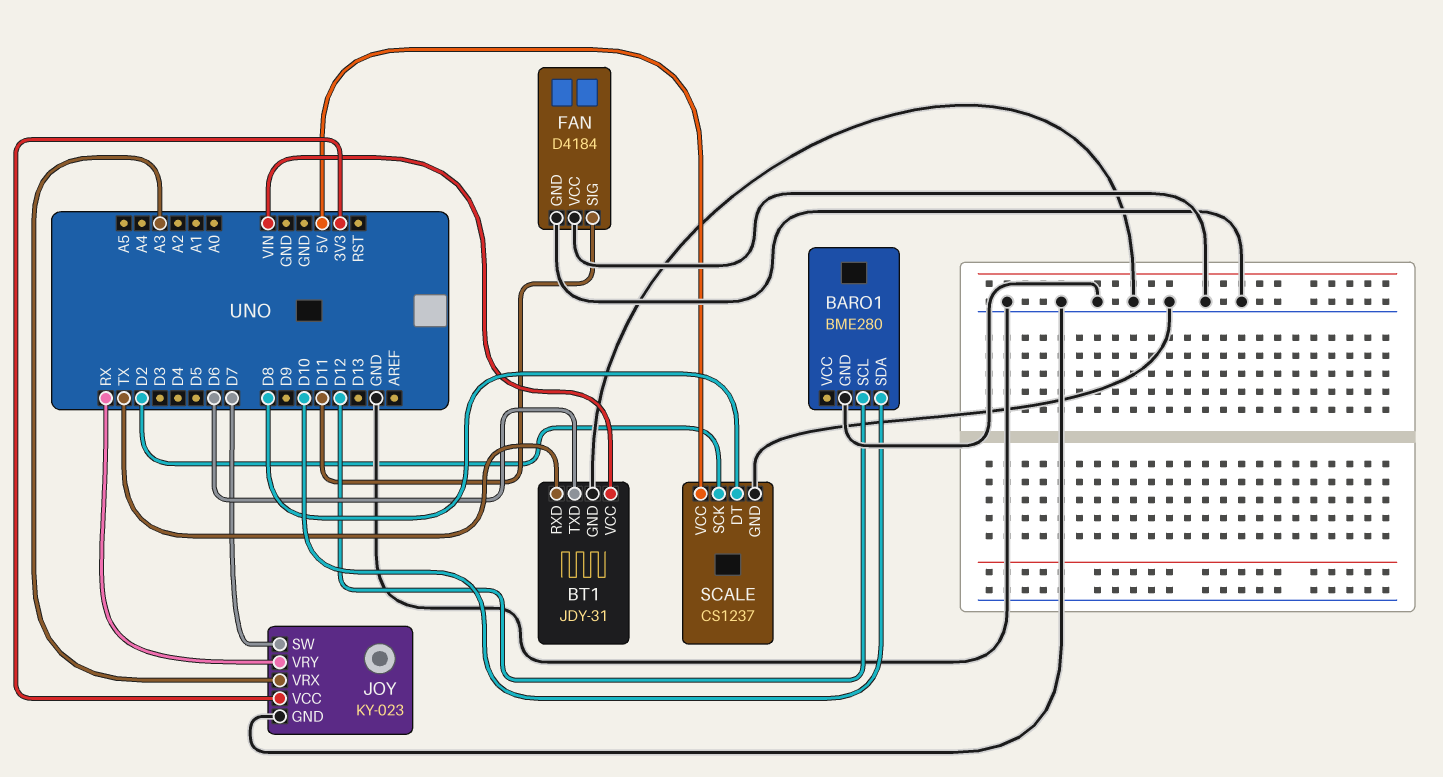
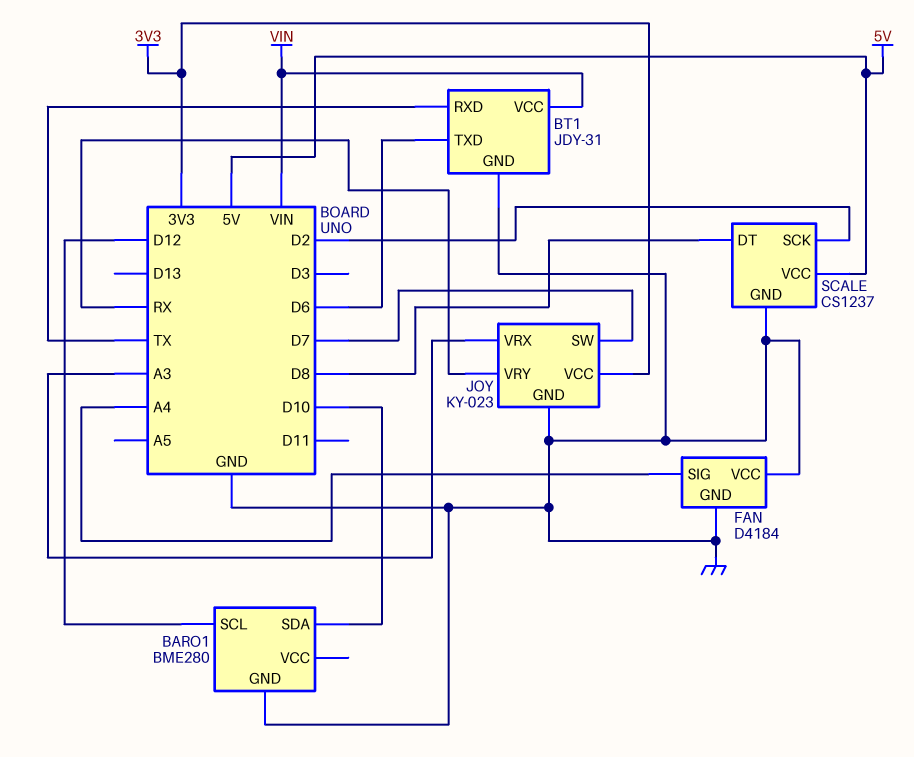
FAN pin SIG: D11 -> A4

